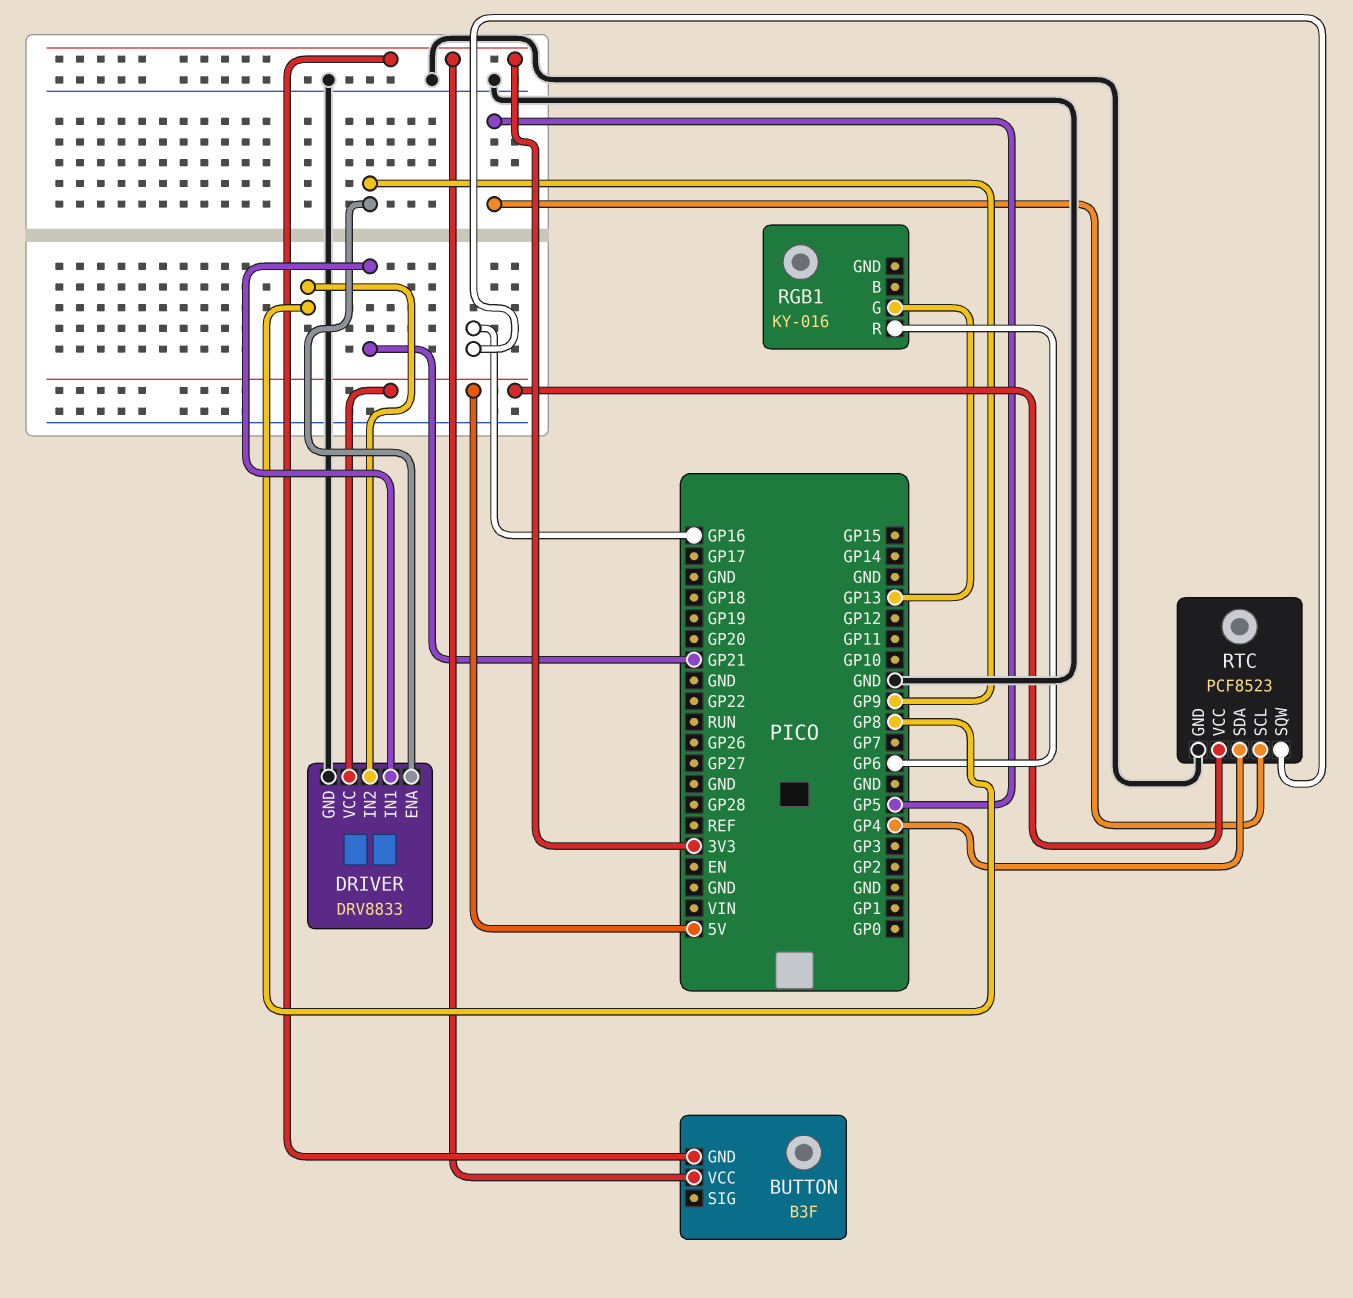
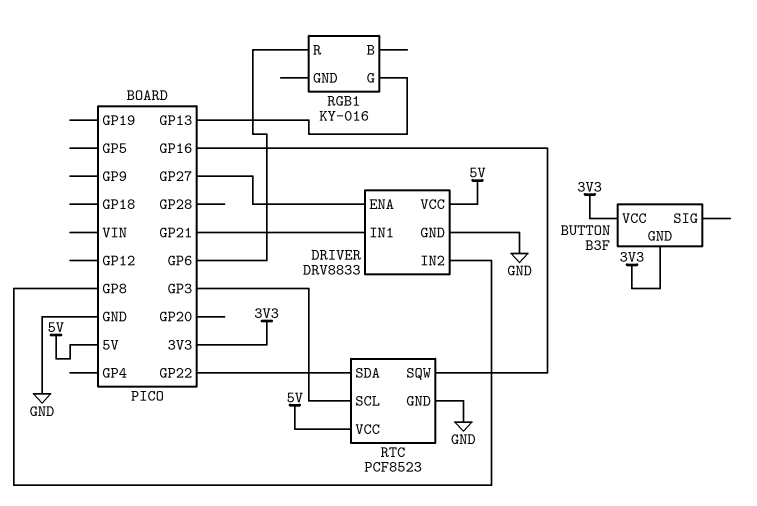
DRIVER pin ENA: GP9 -> GP27
RTC pin SCL: GP5 -> GP3
RTC pin SDA: GP4 -> GP22

